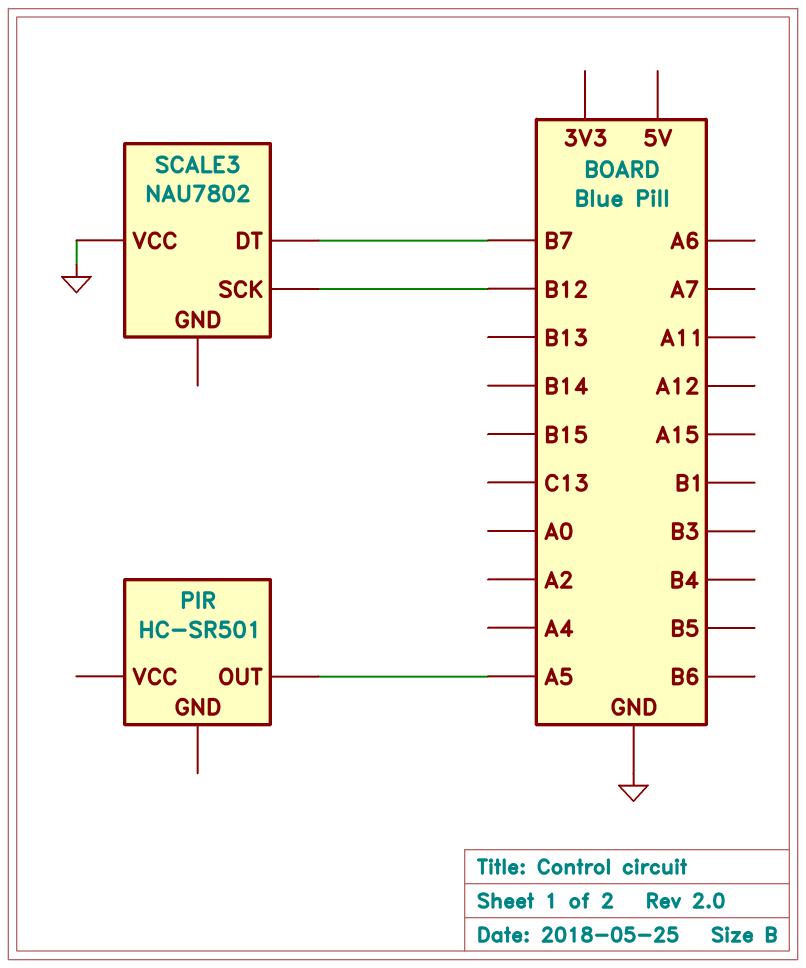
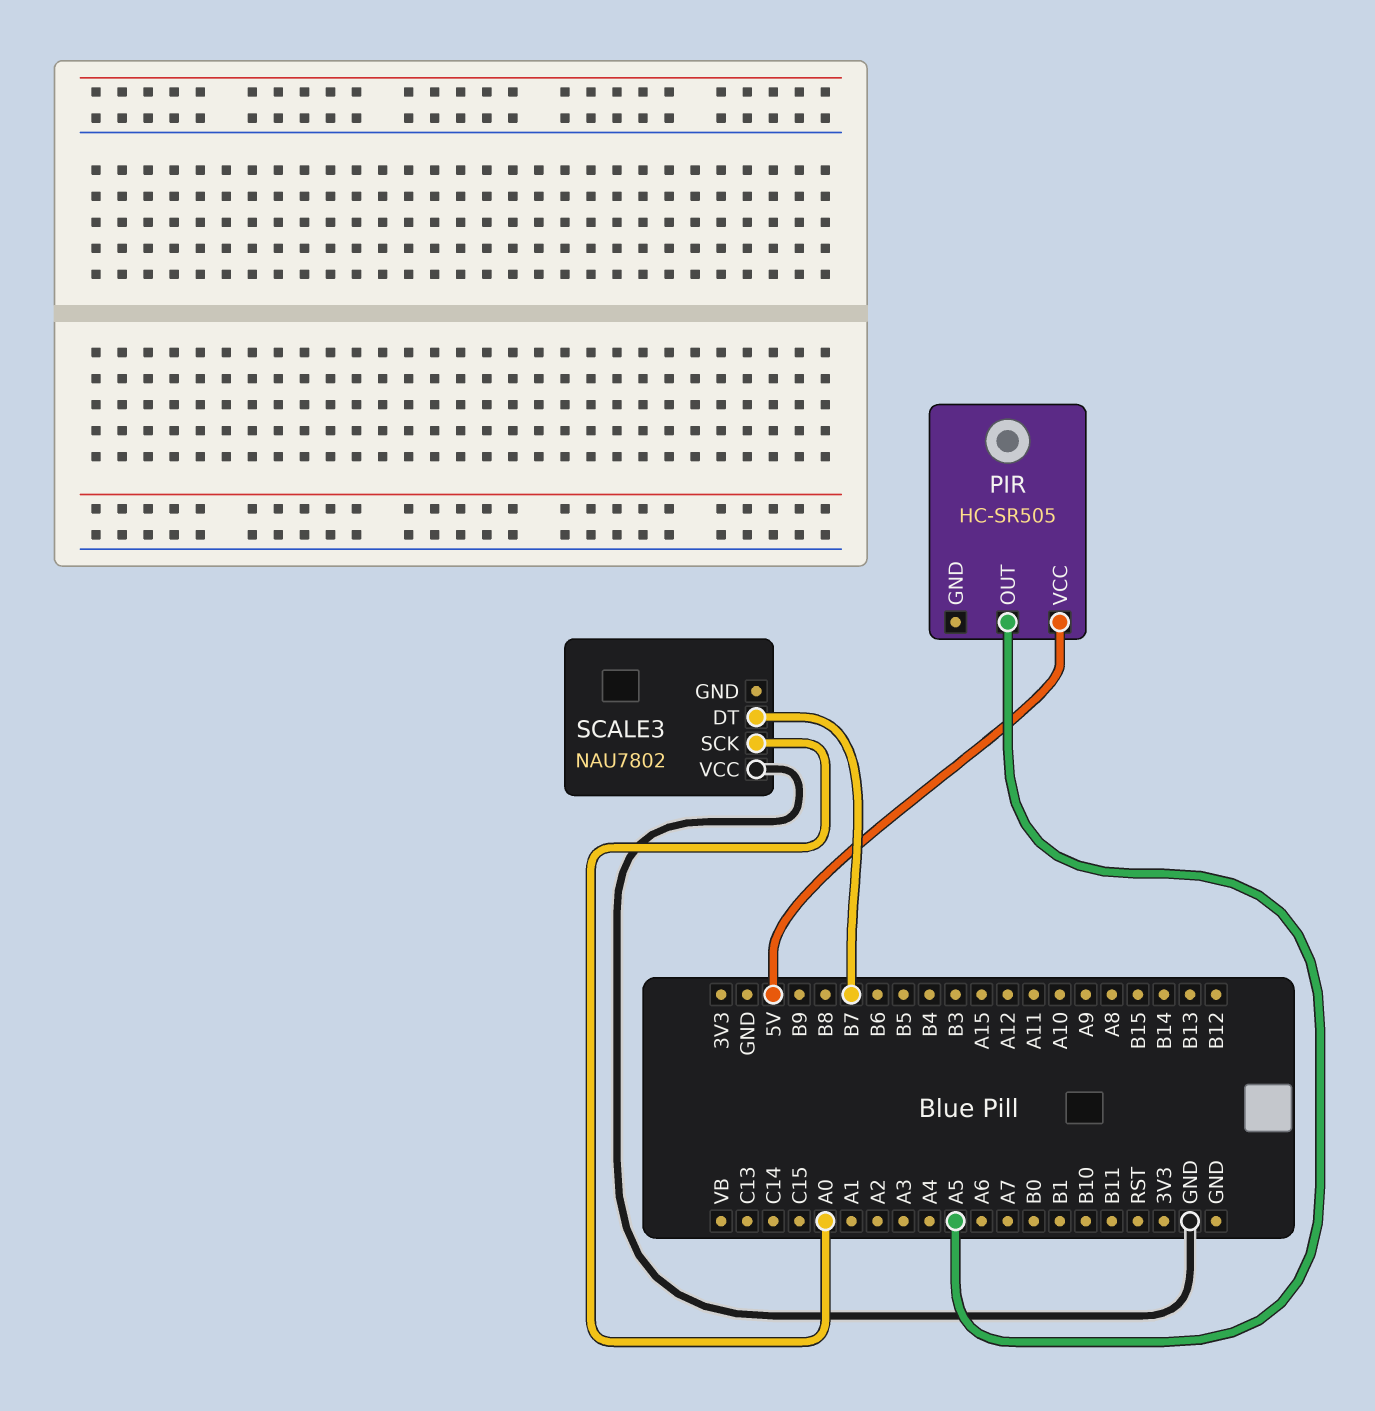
PIR: HC-SR501 -> HC-SR505
PIR pin VCC: none -> 5V
SCALE3 pin SCK: B12 -> A0

